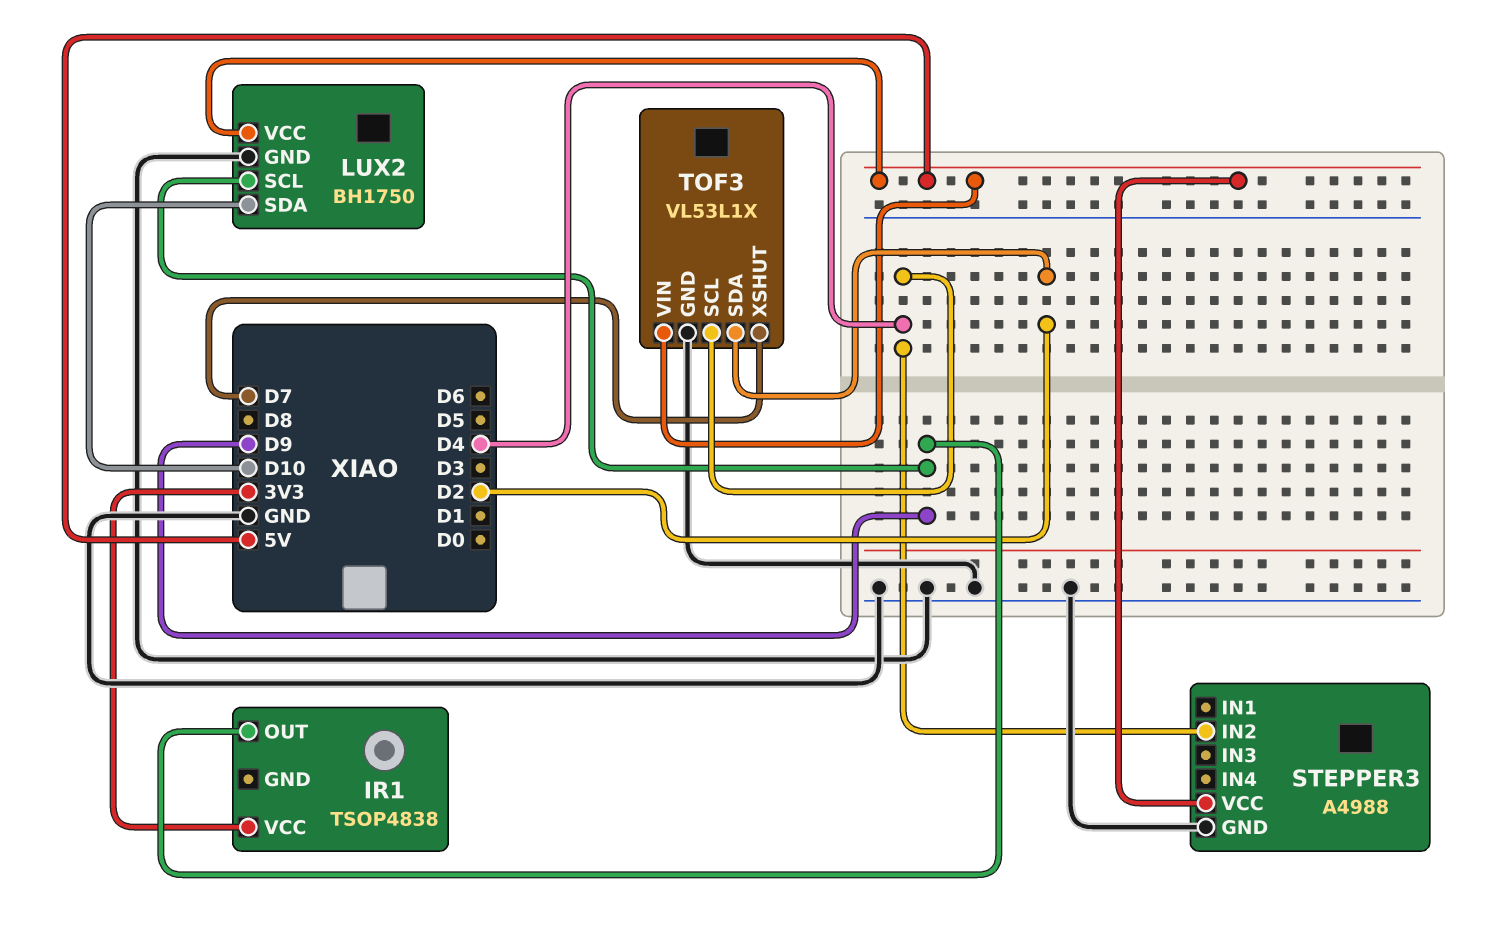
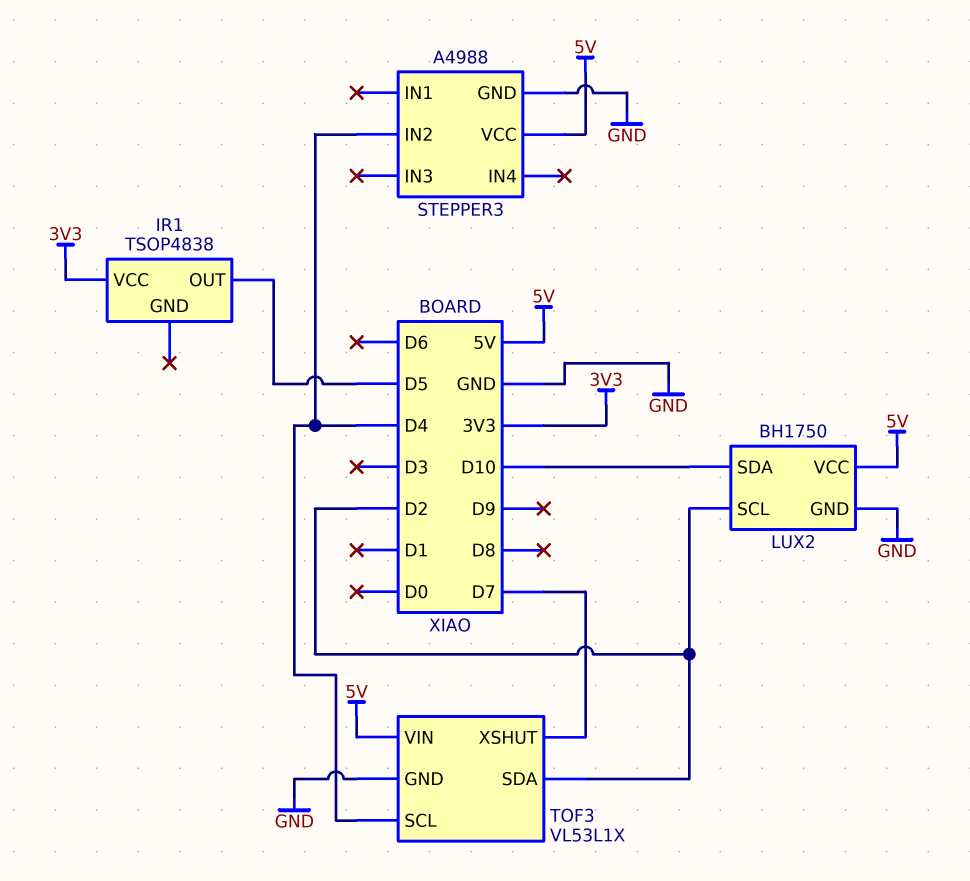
IR1 pin OUT: D9 -> D5
LUX2 pin SCL: D9 -> D2

